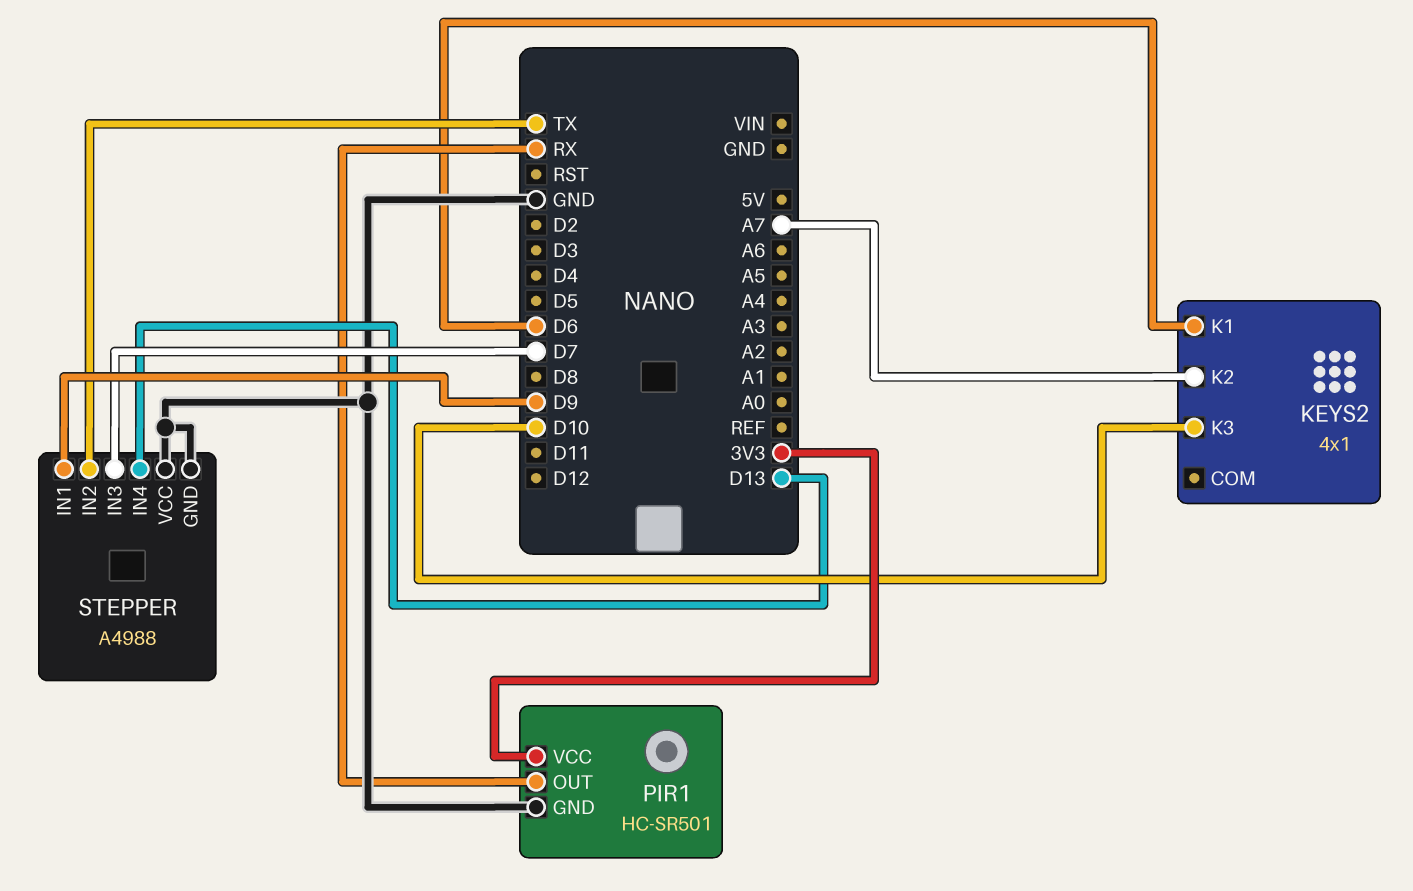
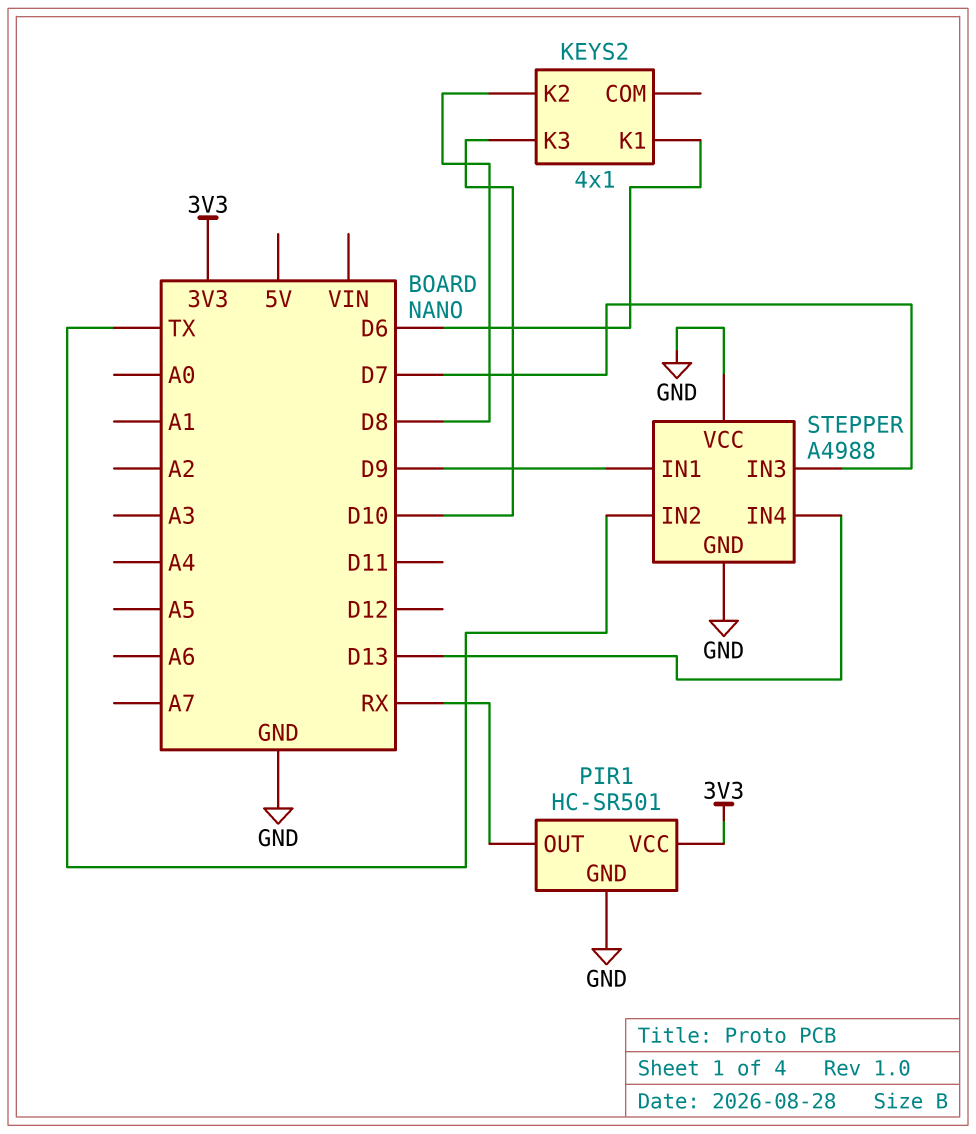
KEYS2 pin K2: A7 -> D8

